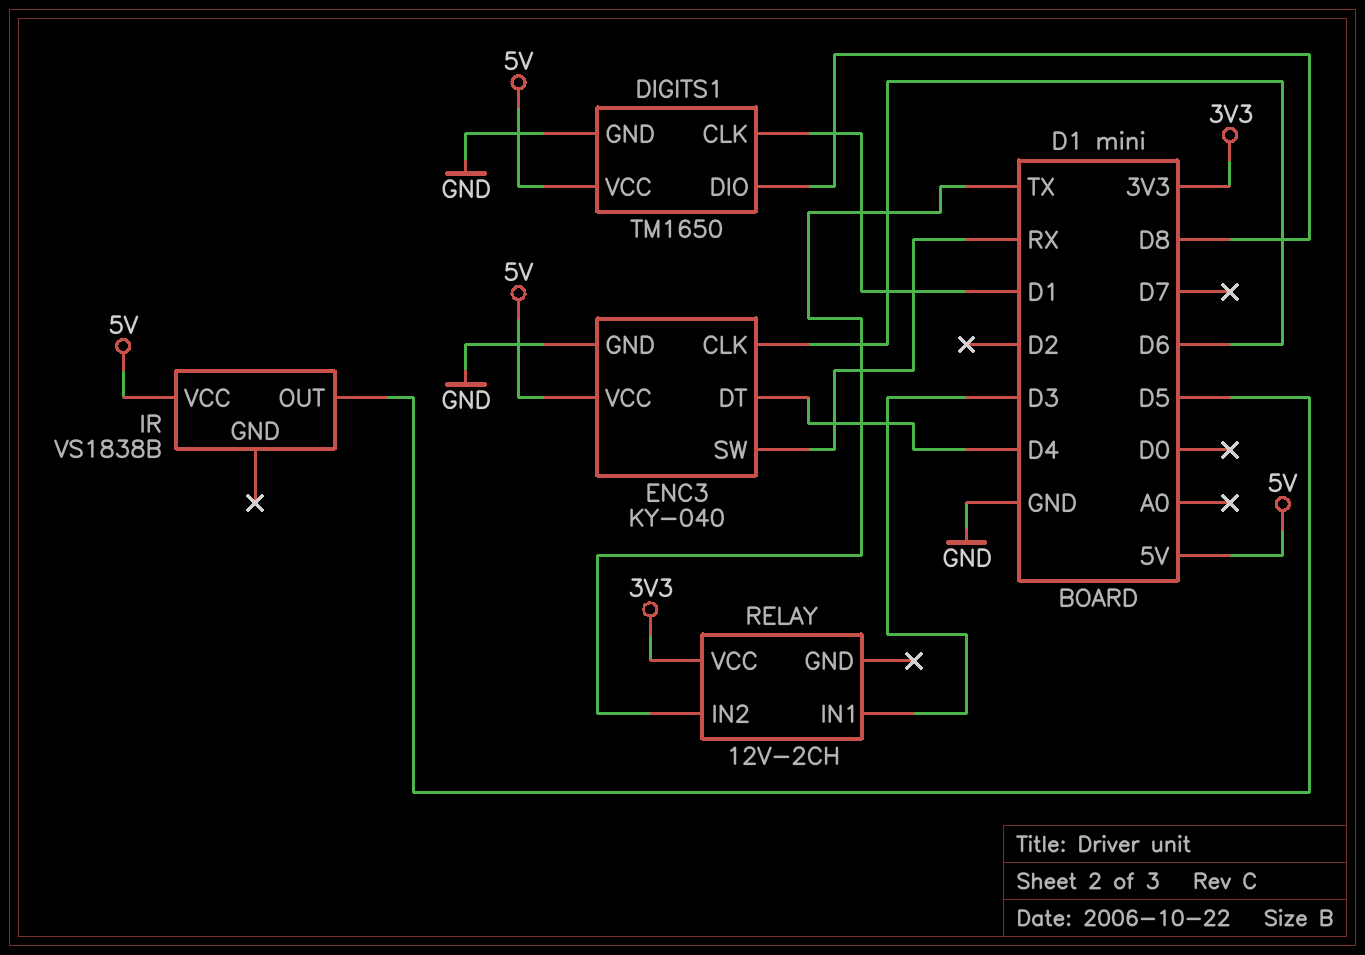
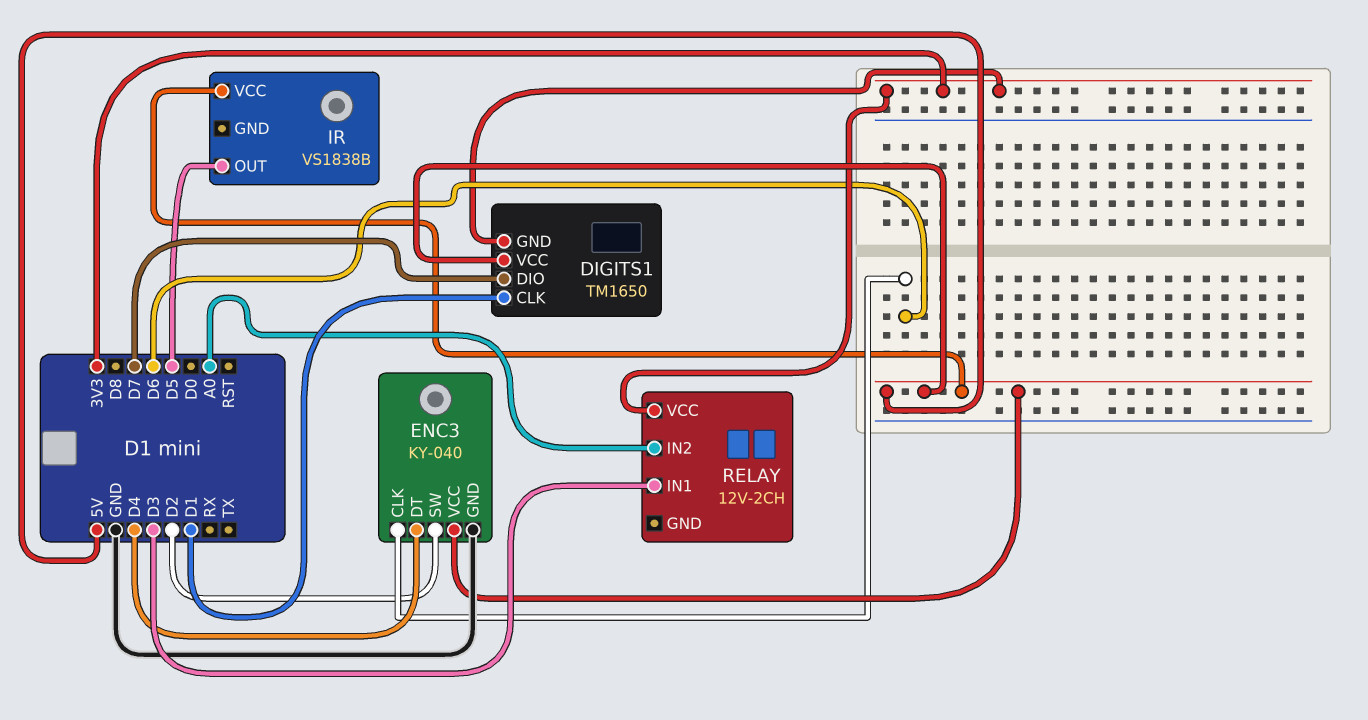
DIGITS1 pin DIO: D8 -> D7
DIGITS1 pin GND: GND -> 3V3
ENC3 pin SW: RX -> D2
RELAY pin IN2: TX -> A0

